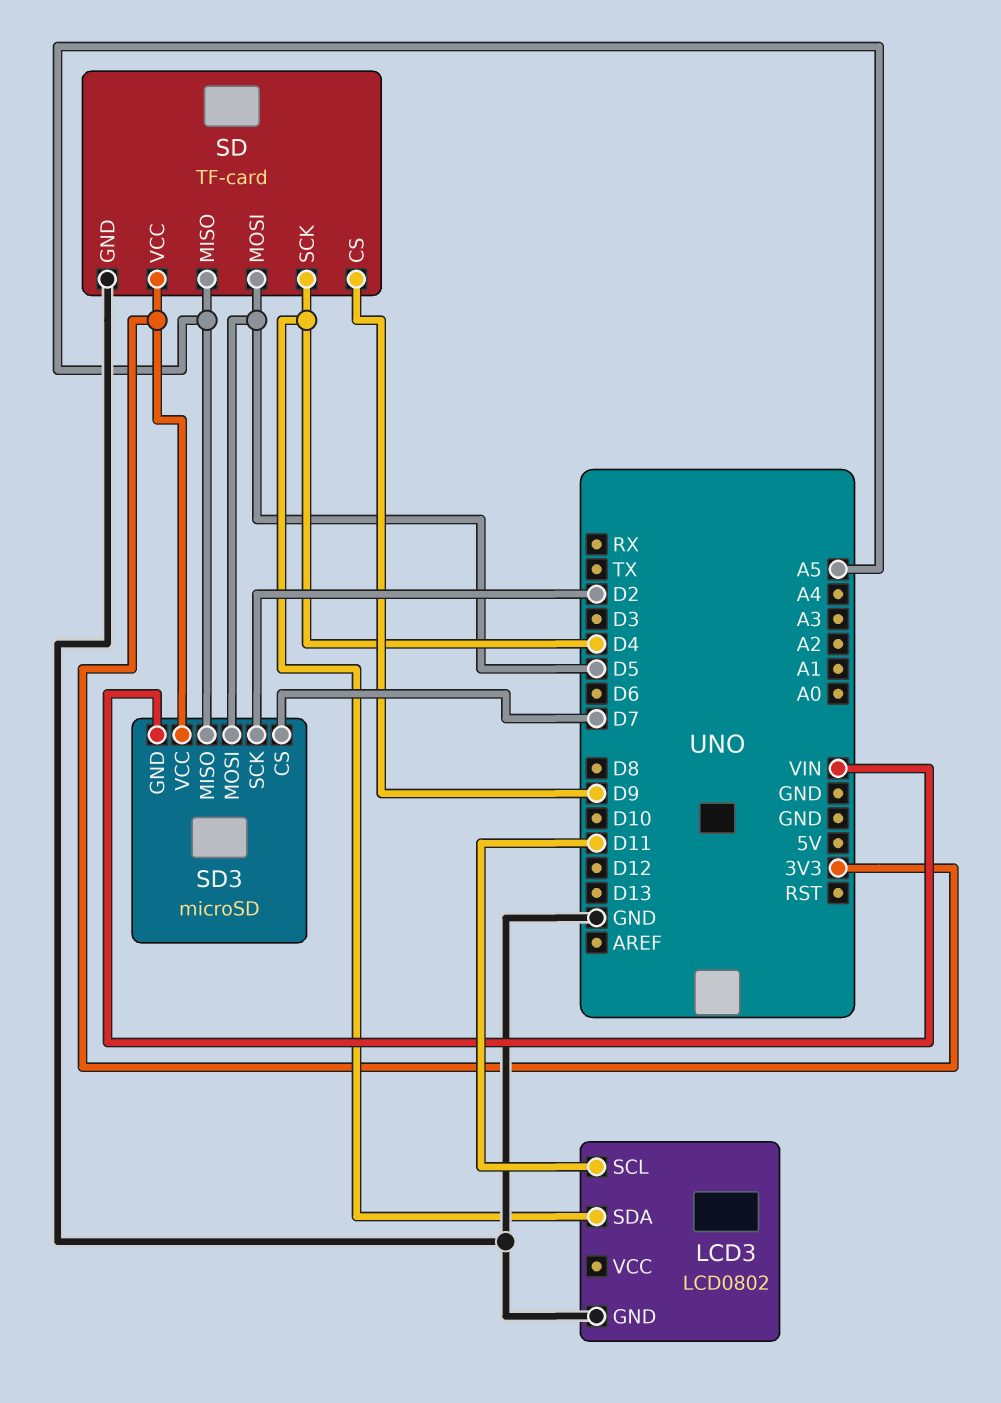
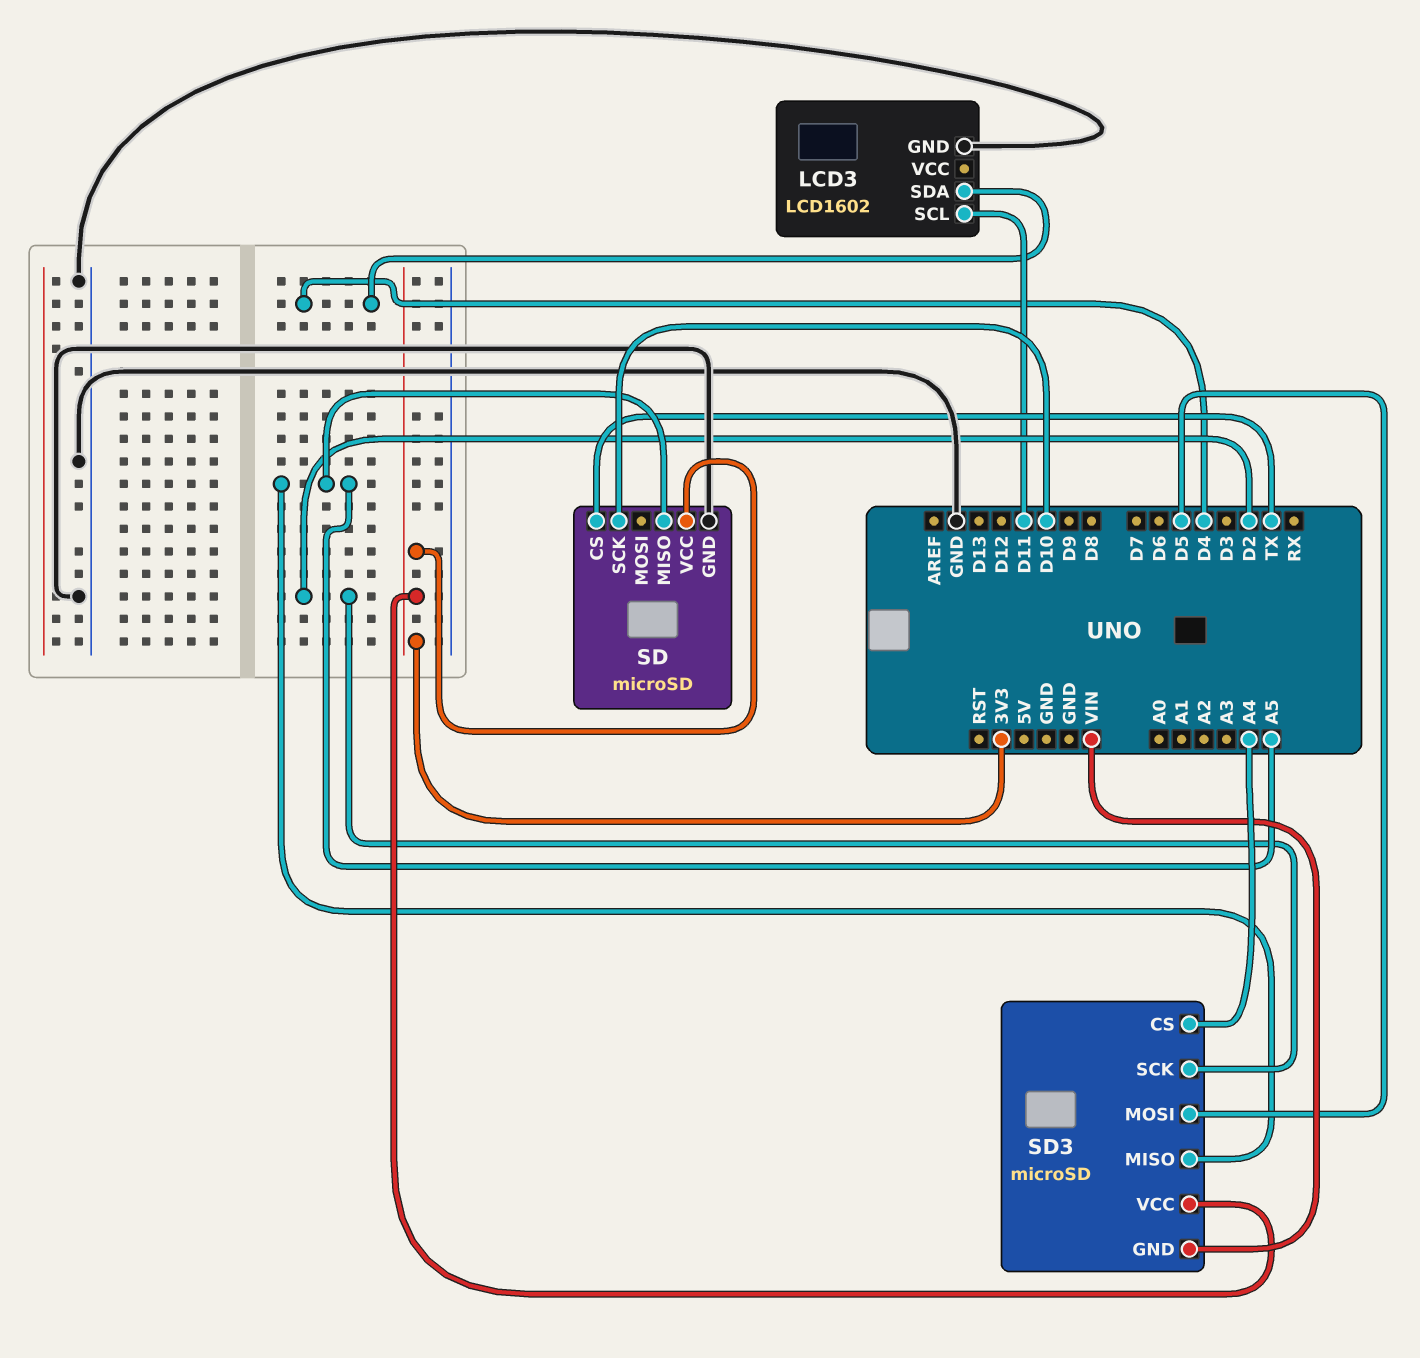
LCD3: LCD0802 -> LCD1602
SD: TF-card -> microSD
SD pin CS: D9 -> TX
SD pin MOSI: D5 -> none
SD pin SCK: D4 -> D10
SD3 pin CS: D7 -> A4

